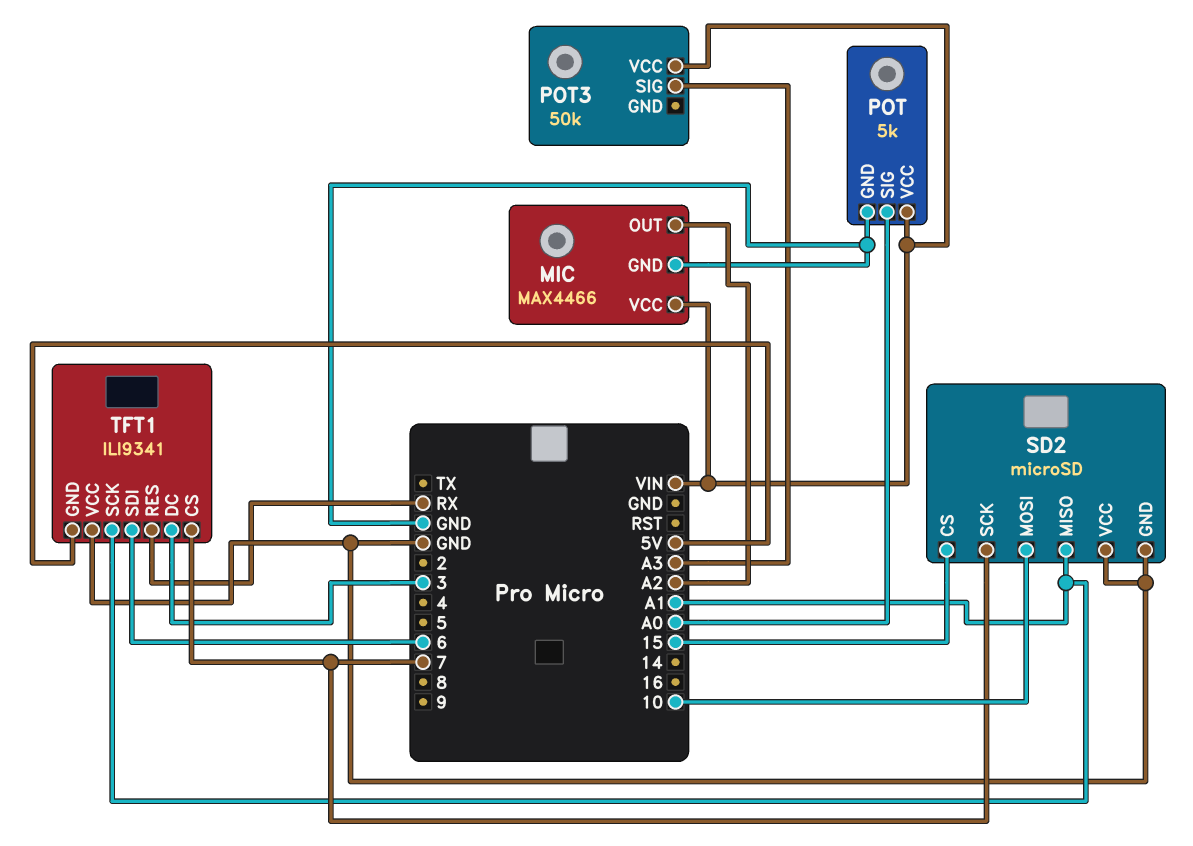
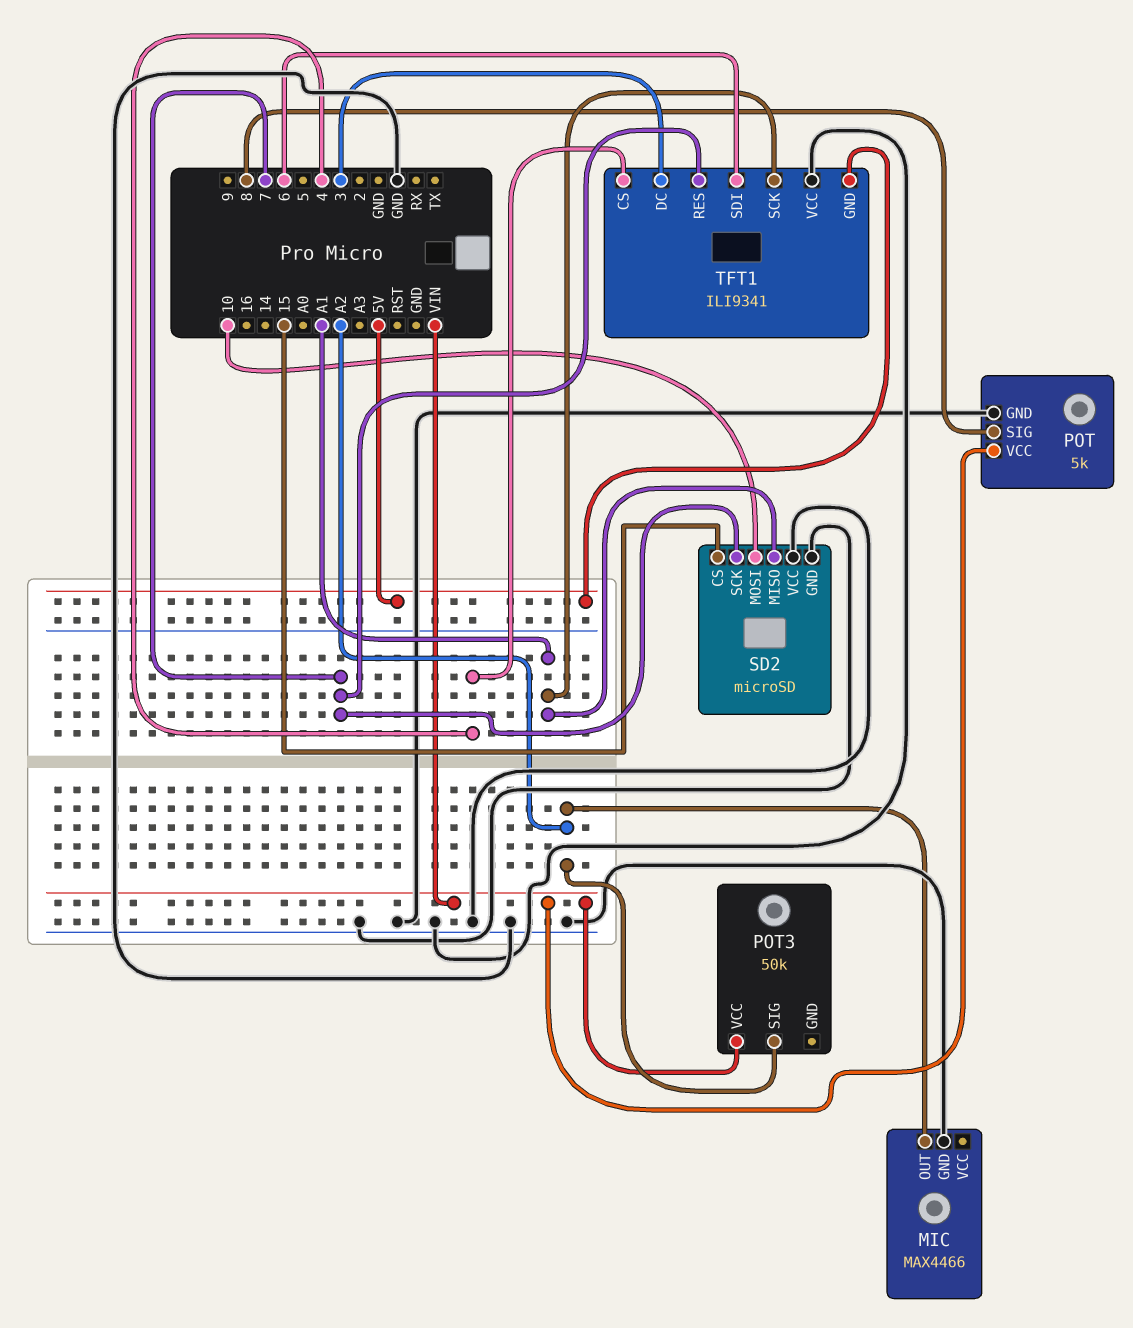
MIC pin VCC: VIN -> none
POT pin SIG: A0 -> 8
POT3 pin SIG: A3 -> A2
TFT1 pin CS: 7 -> 4
TFT1 pin RES: RX -> 7

